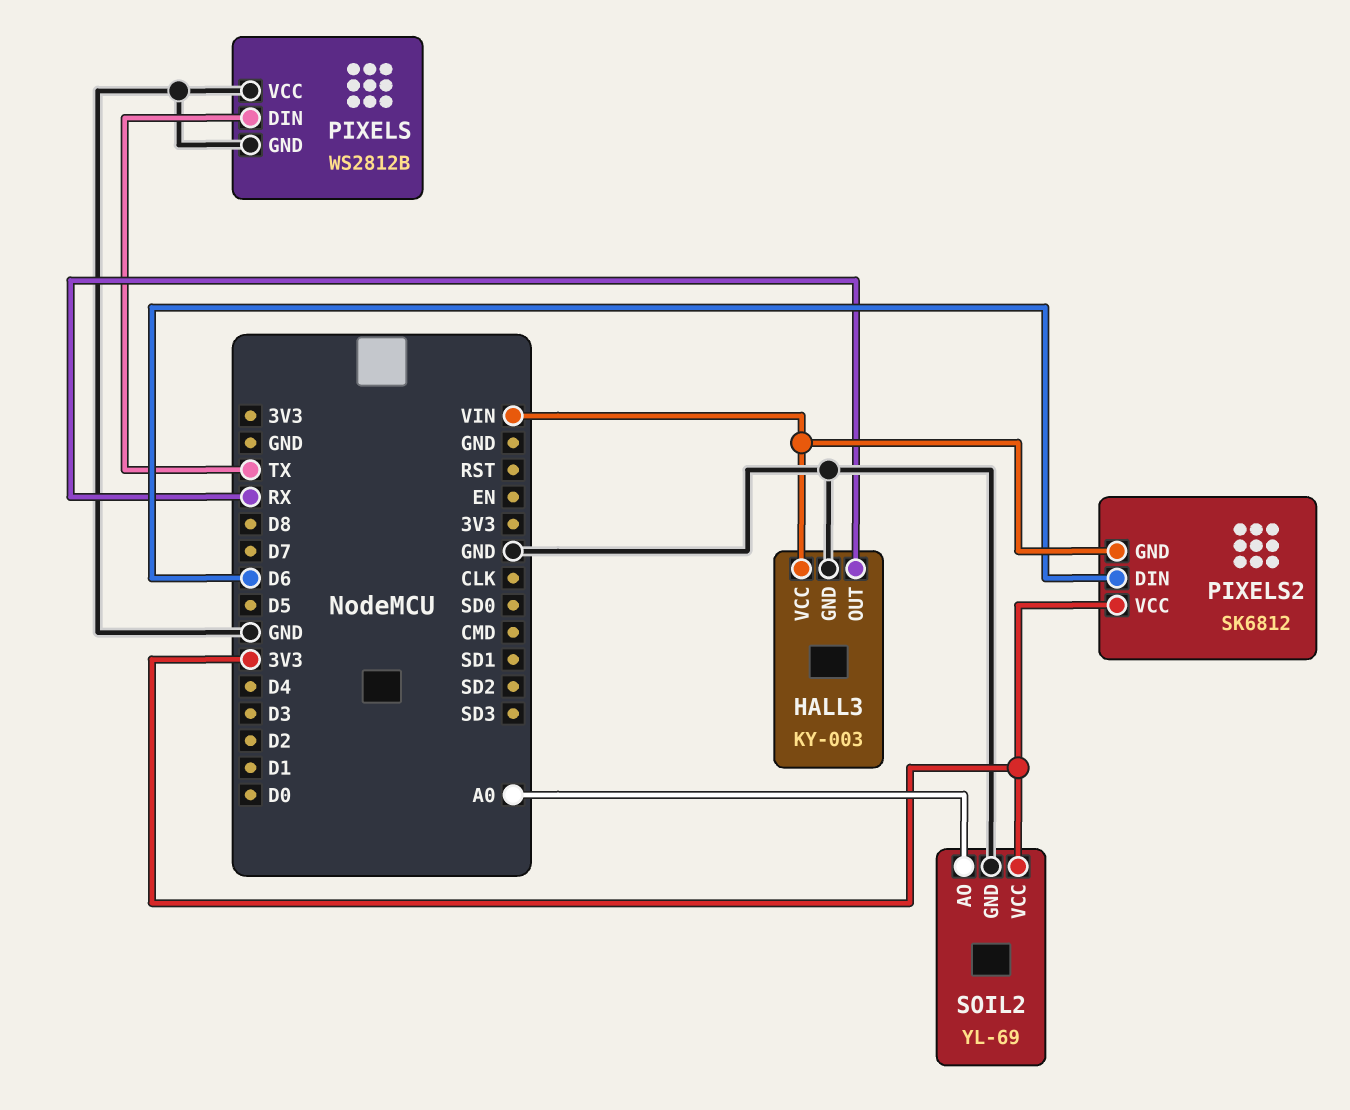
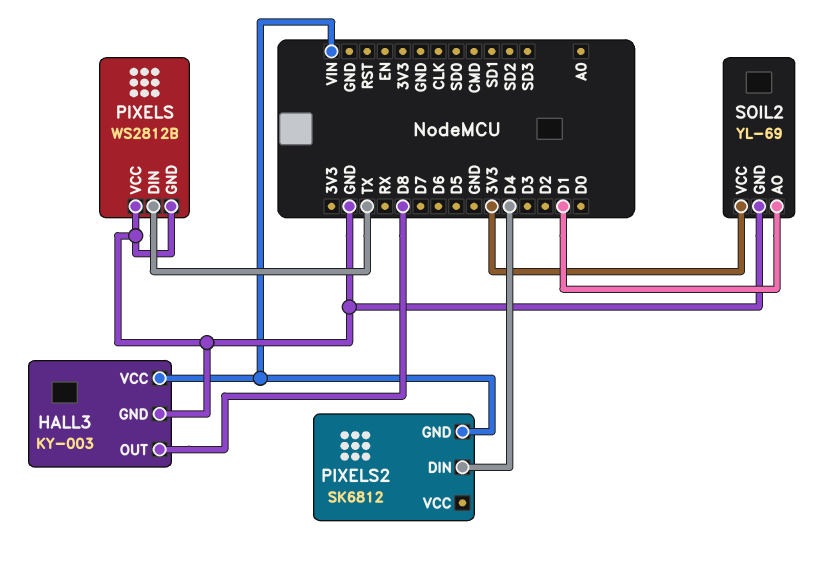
HALL3 pin OUT: RX -> D8
PIXELS2 pin DIN: D6 -> D4
PIXELS2 pin VCC: 3V3 -> none
SOIL2 pin AO: A0 -> D1

